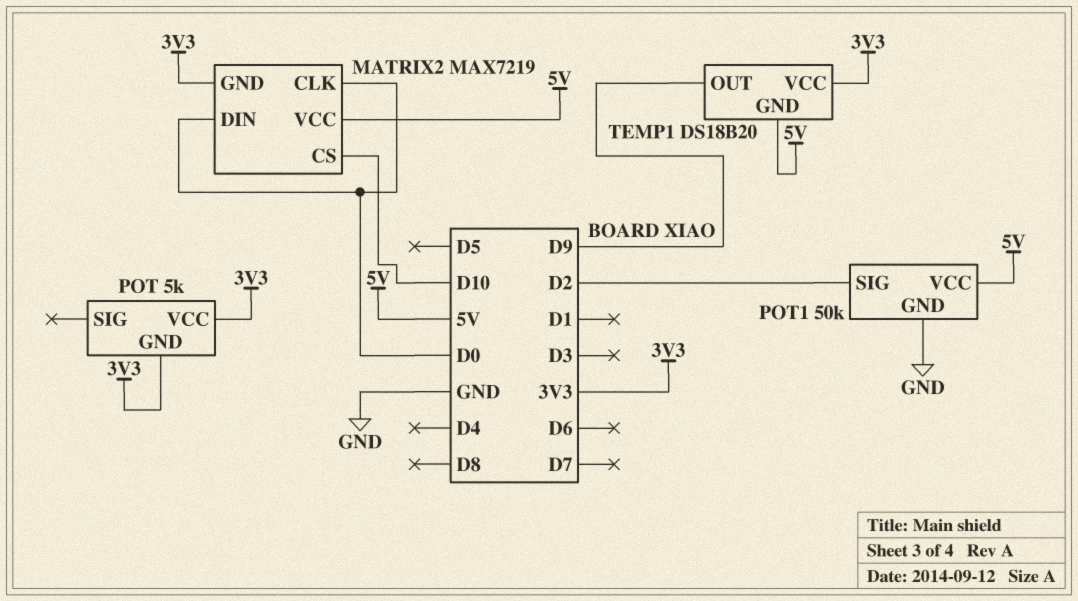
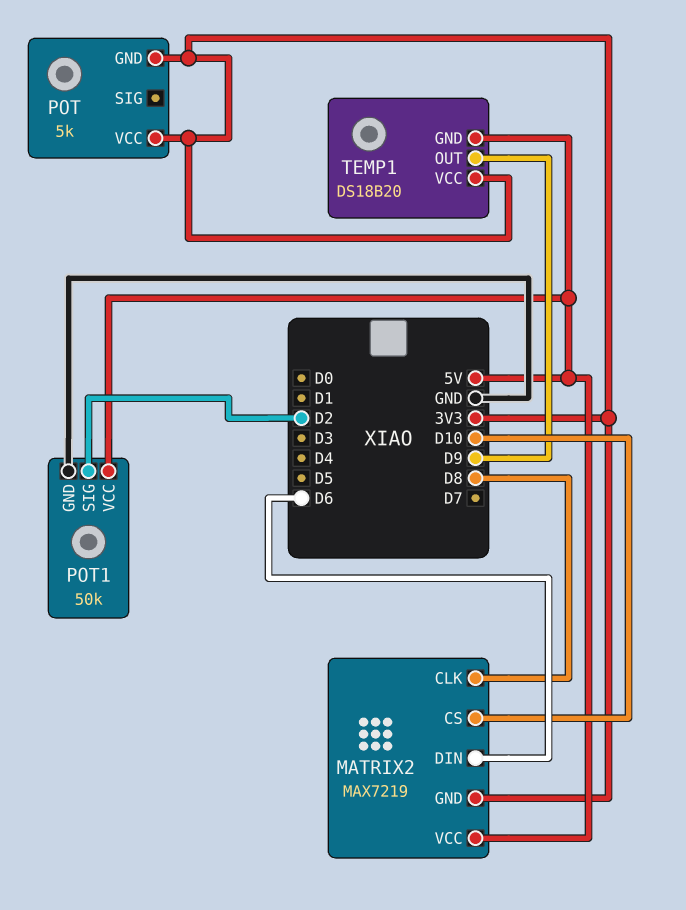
MATRIX2 pin CLK: D0 -> D8
MATRIX2 pin DIN: D0 -> D6

